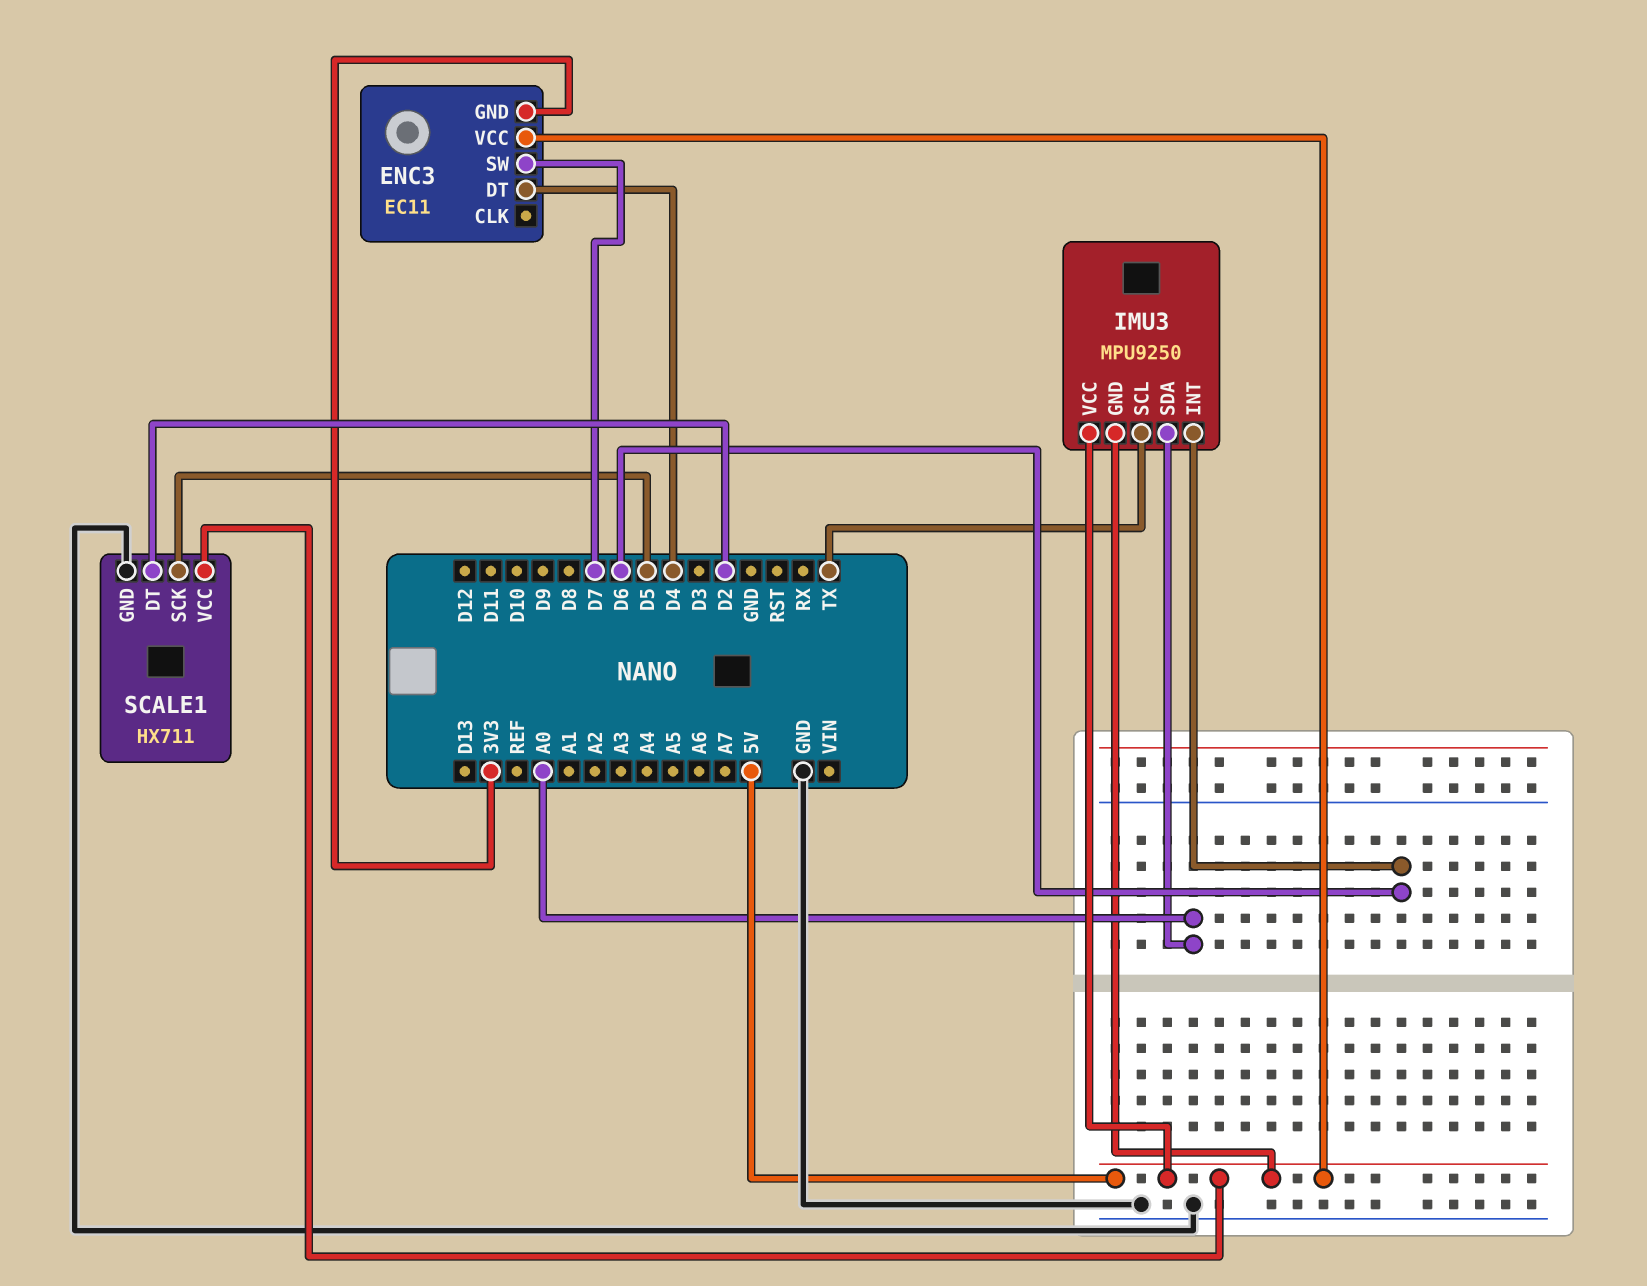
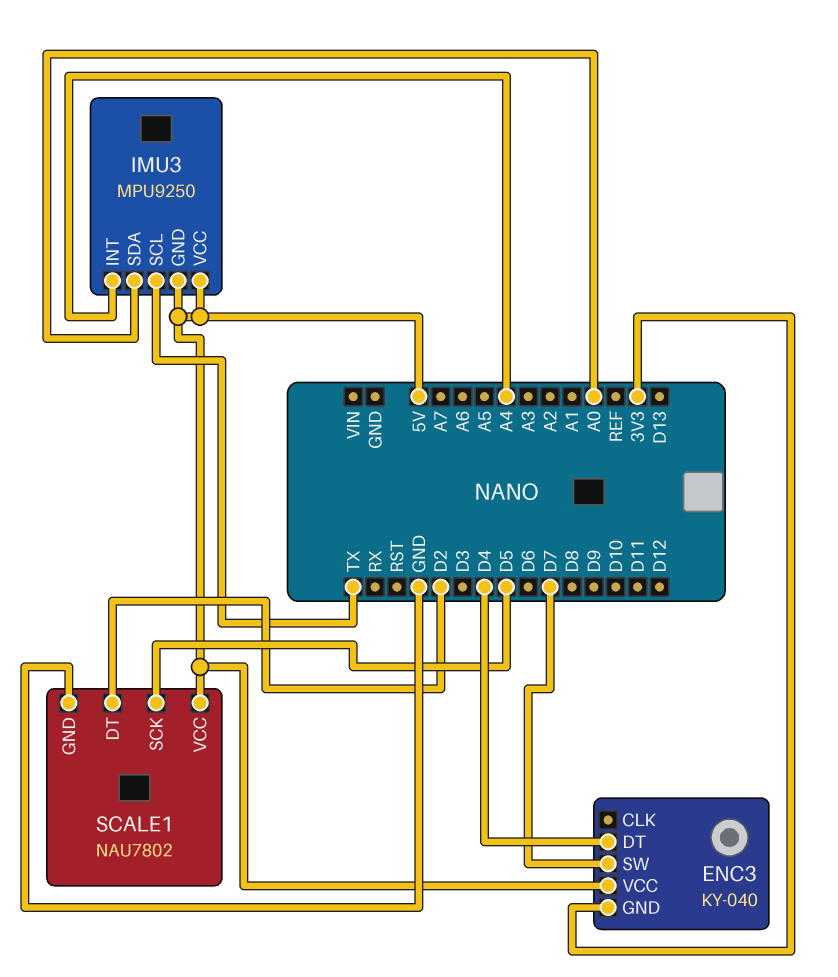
ENC3: EC11 -> KY-040
IMU3 pin INT: D6 -> A4
SCALE1: HX711 -> NAU7802

